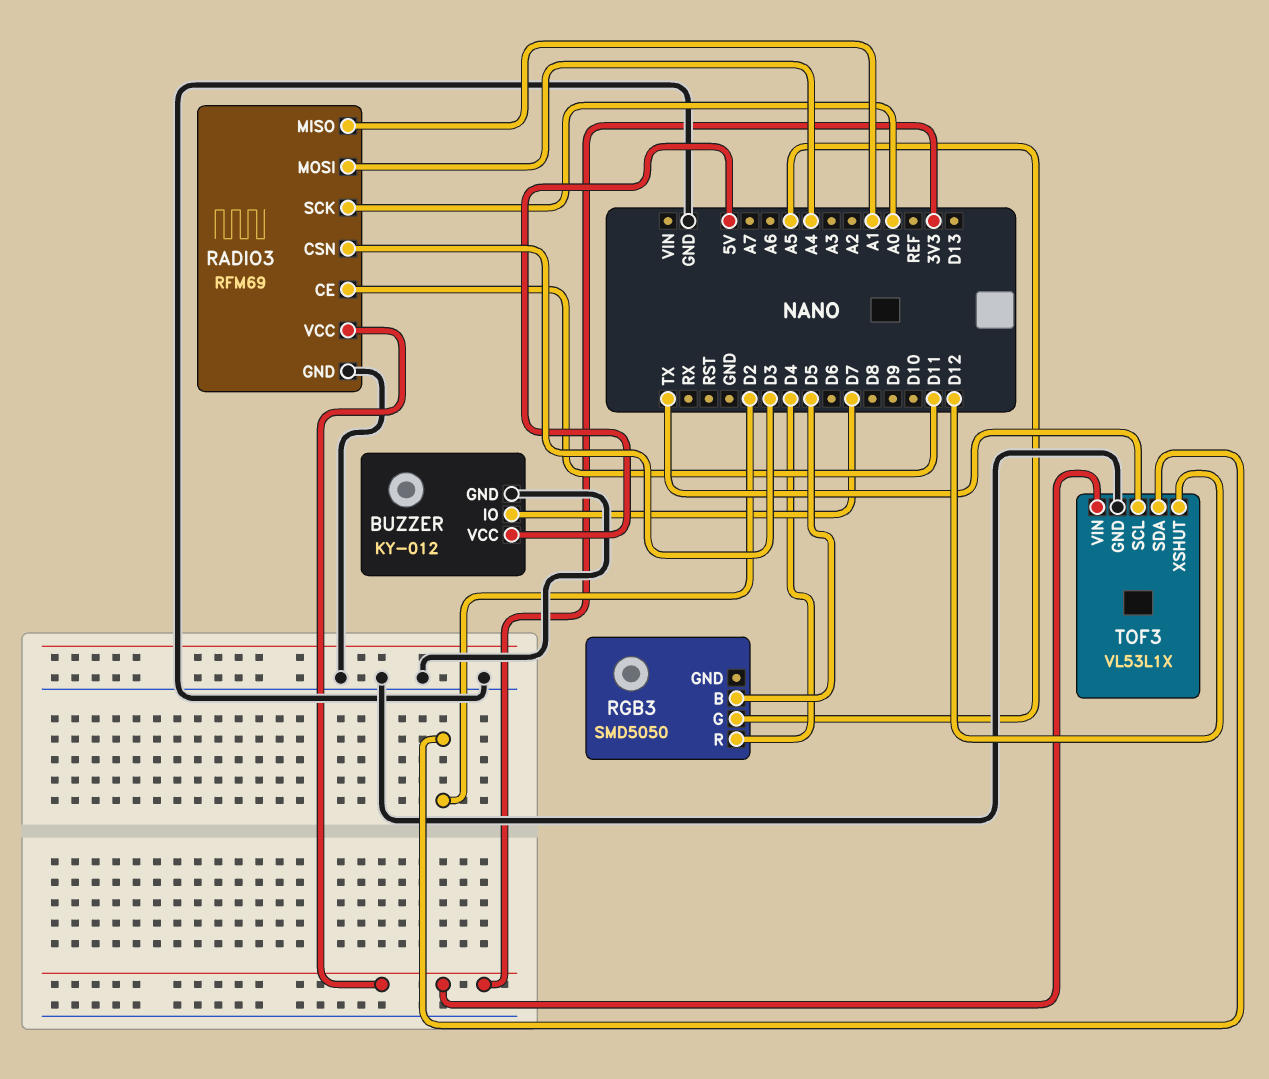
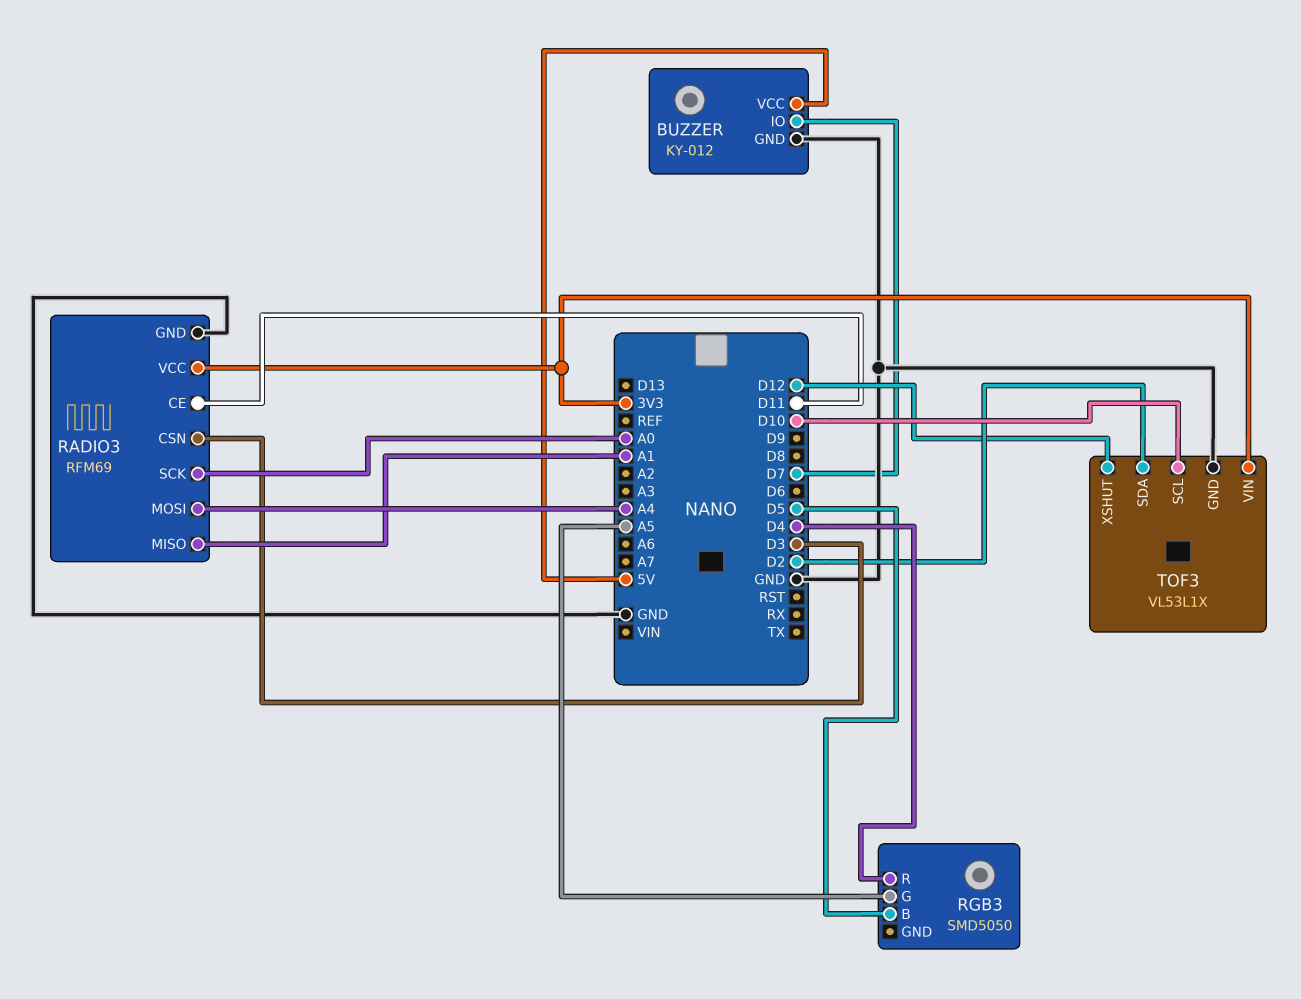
TOF3 pin SCL: TX -> D10

